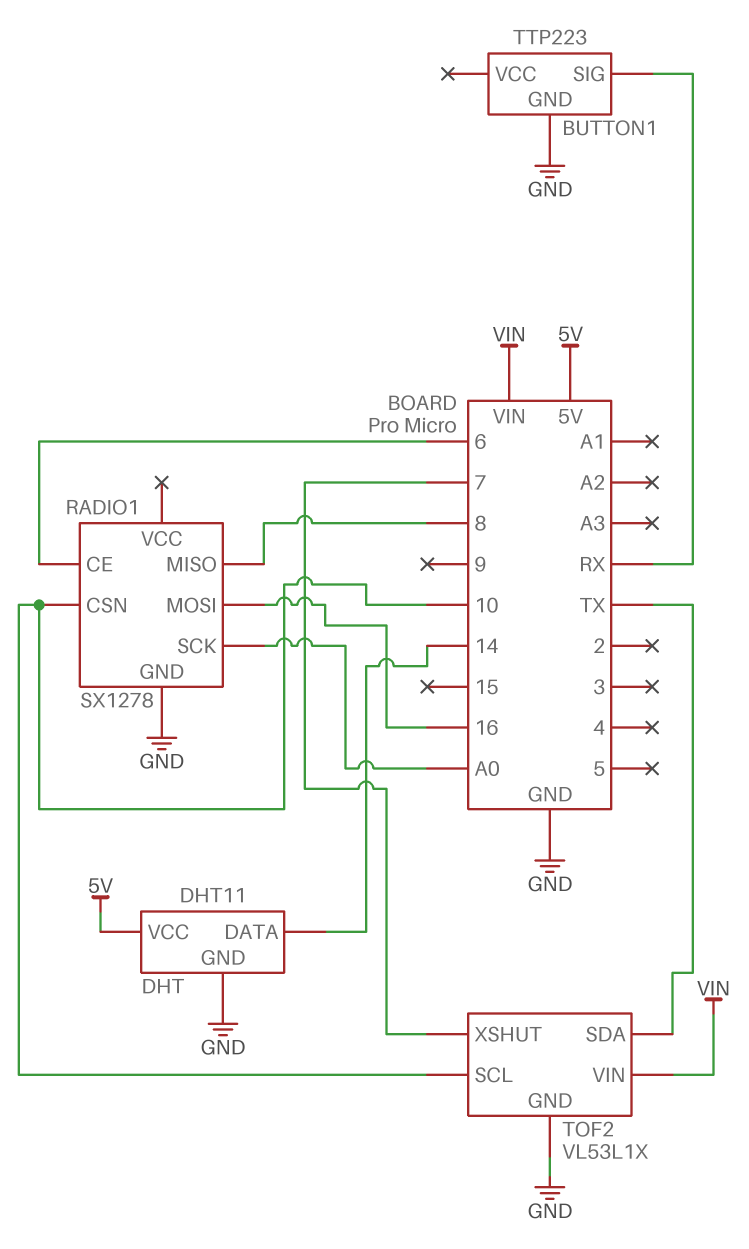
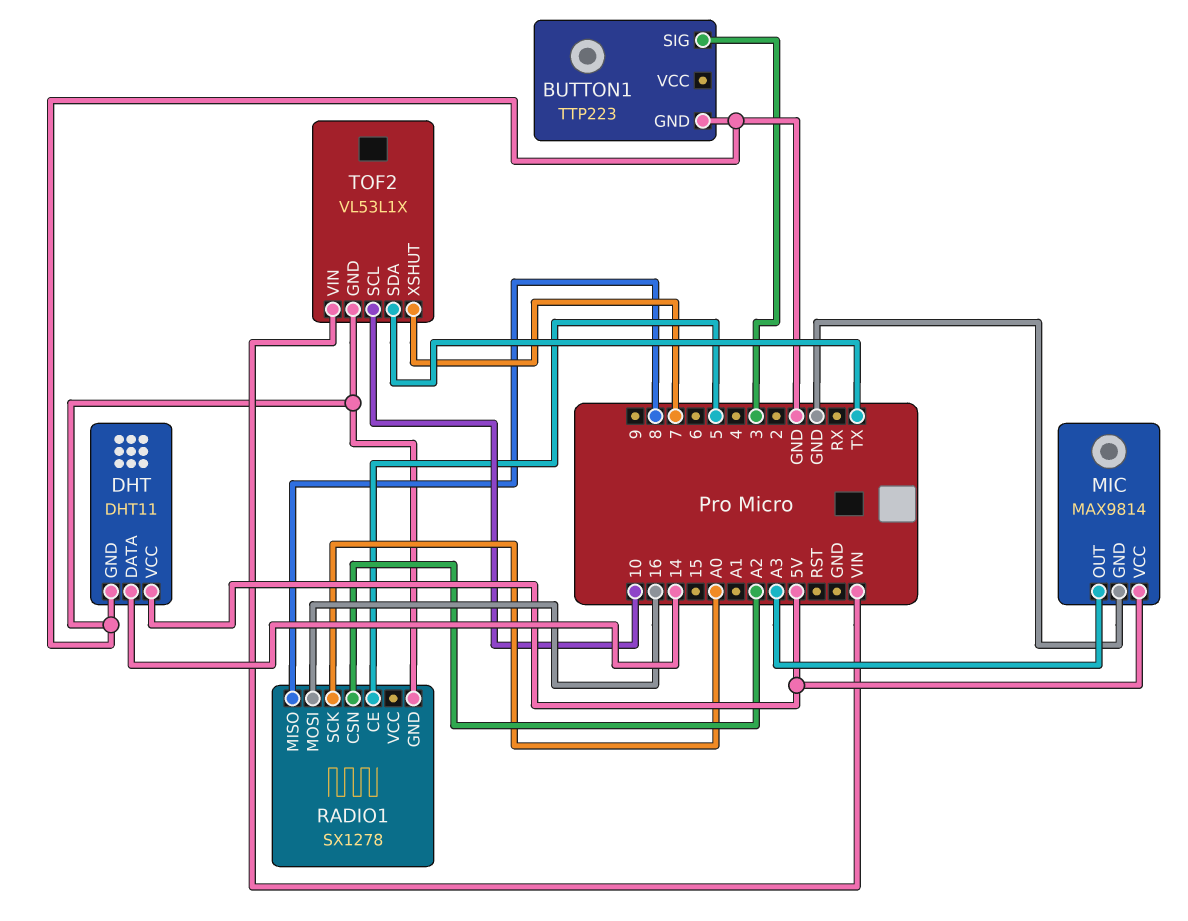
BUTTON1 pin SIG: RX -> 3
MIC: none -> MAX9814
MIC pin GND: none -> GND
MIC pin OUT: none -> A3
MIC pin VCC: none -> 5V
RADIO1 pin CE: 6 -> 5
RADIO1 pin CSN: 10 -> A2

